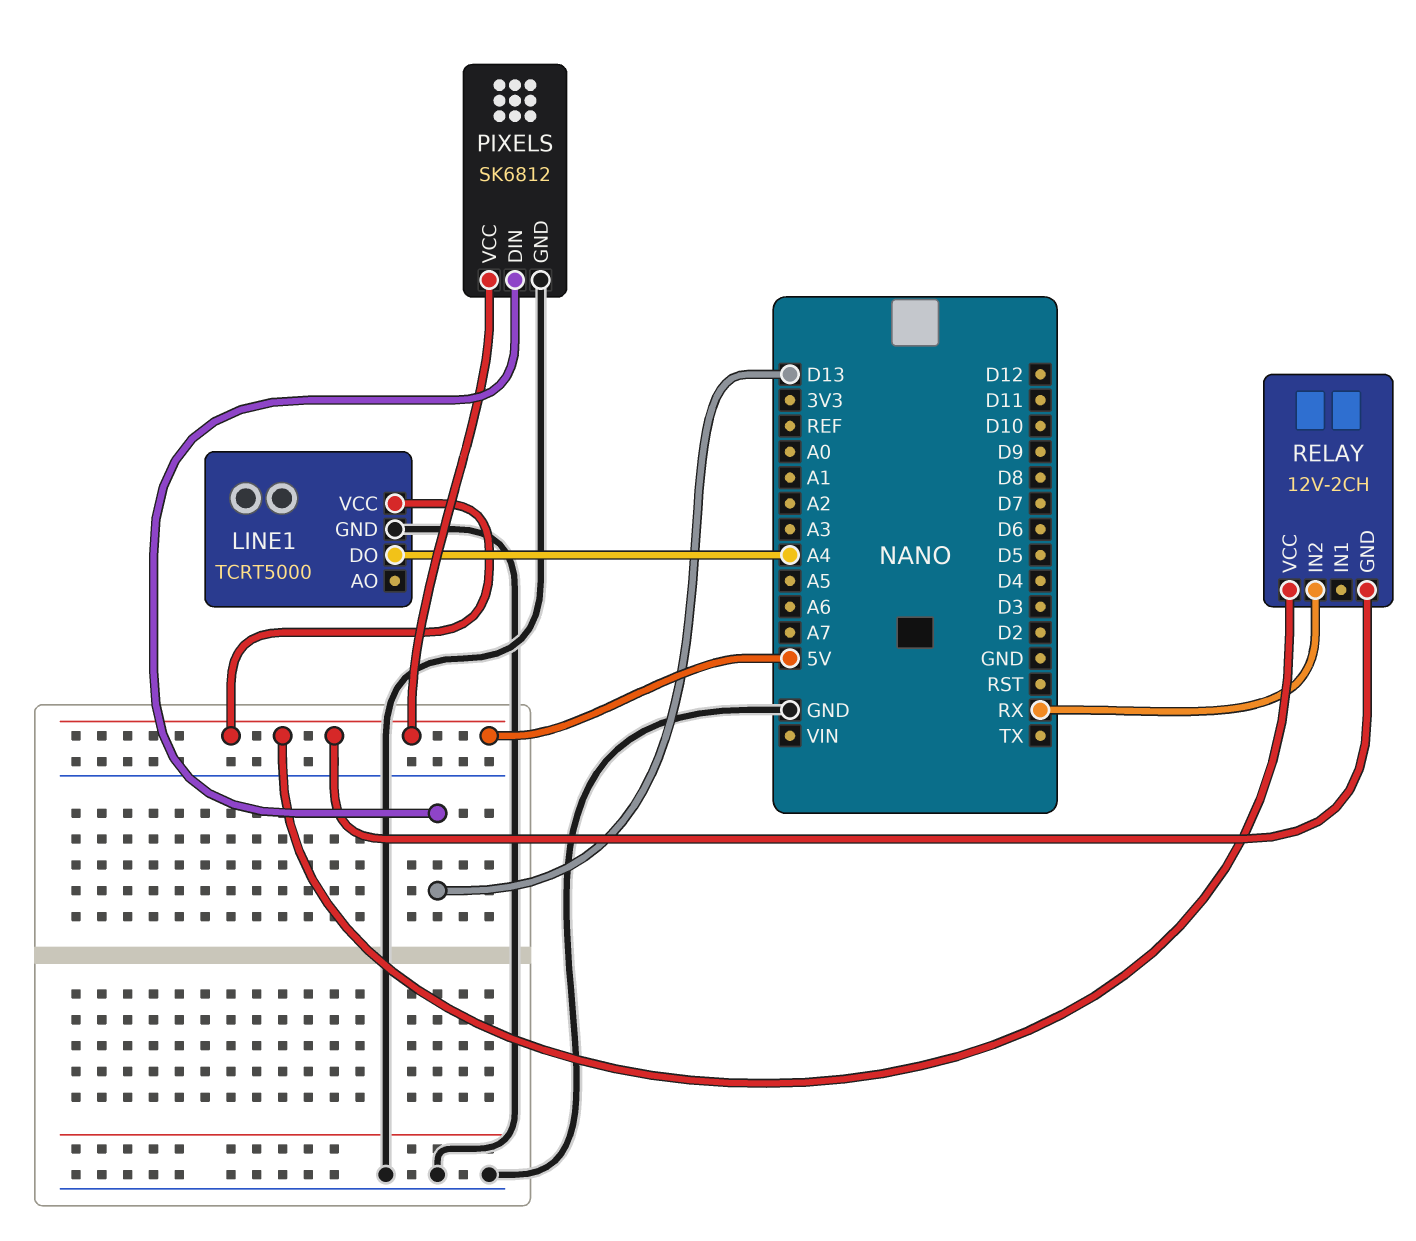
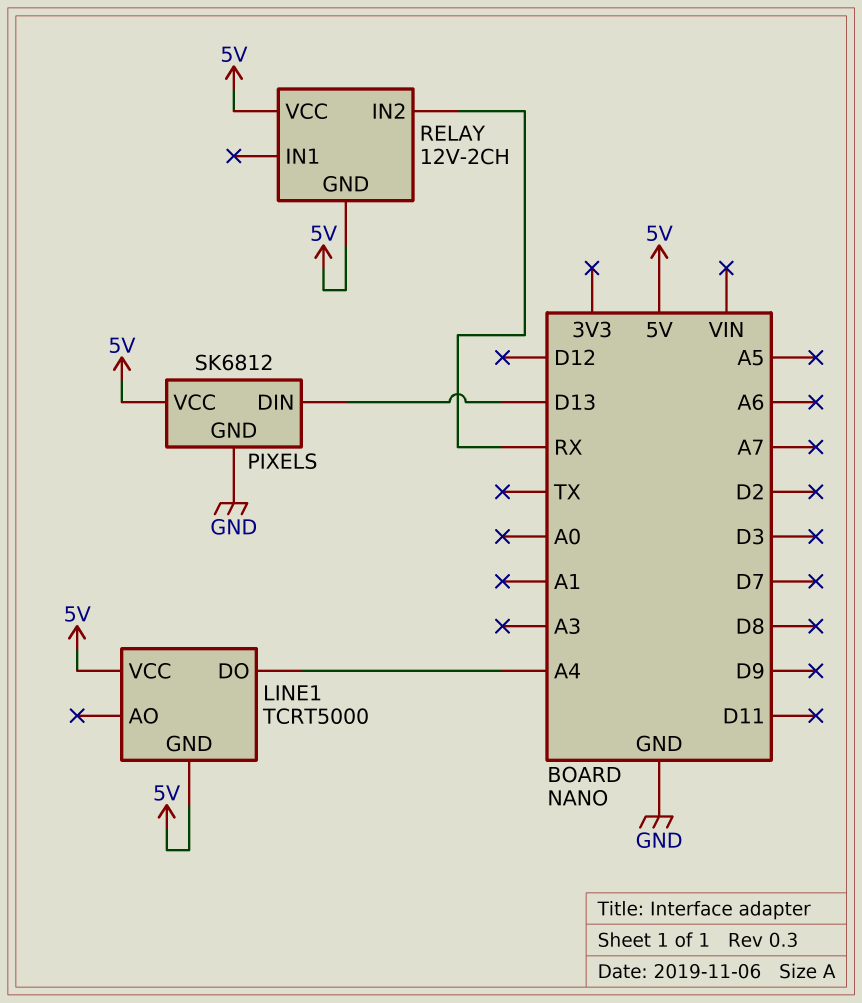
LINE1 pin GND: GND -> 5V

